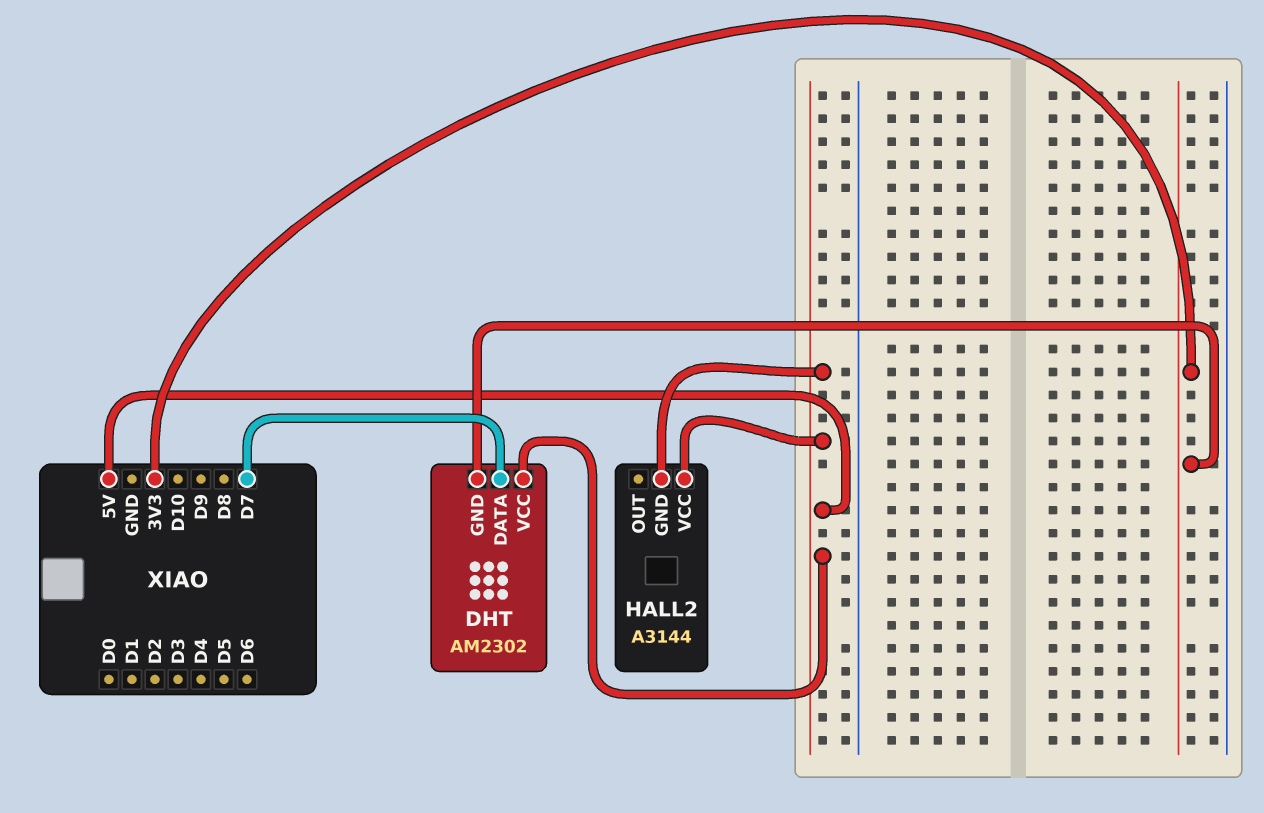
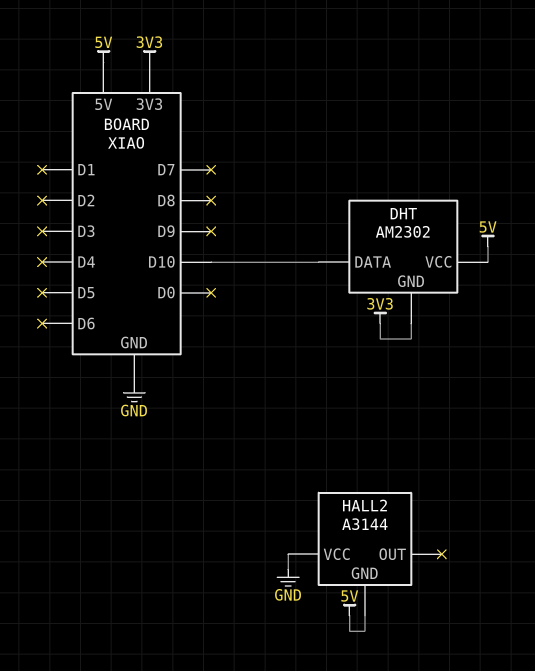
DHT pin DATA: D7 -> D10
HALL2 pin VCC: 5V -> GND

